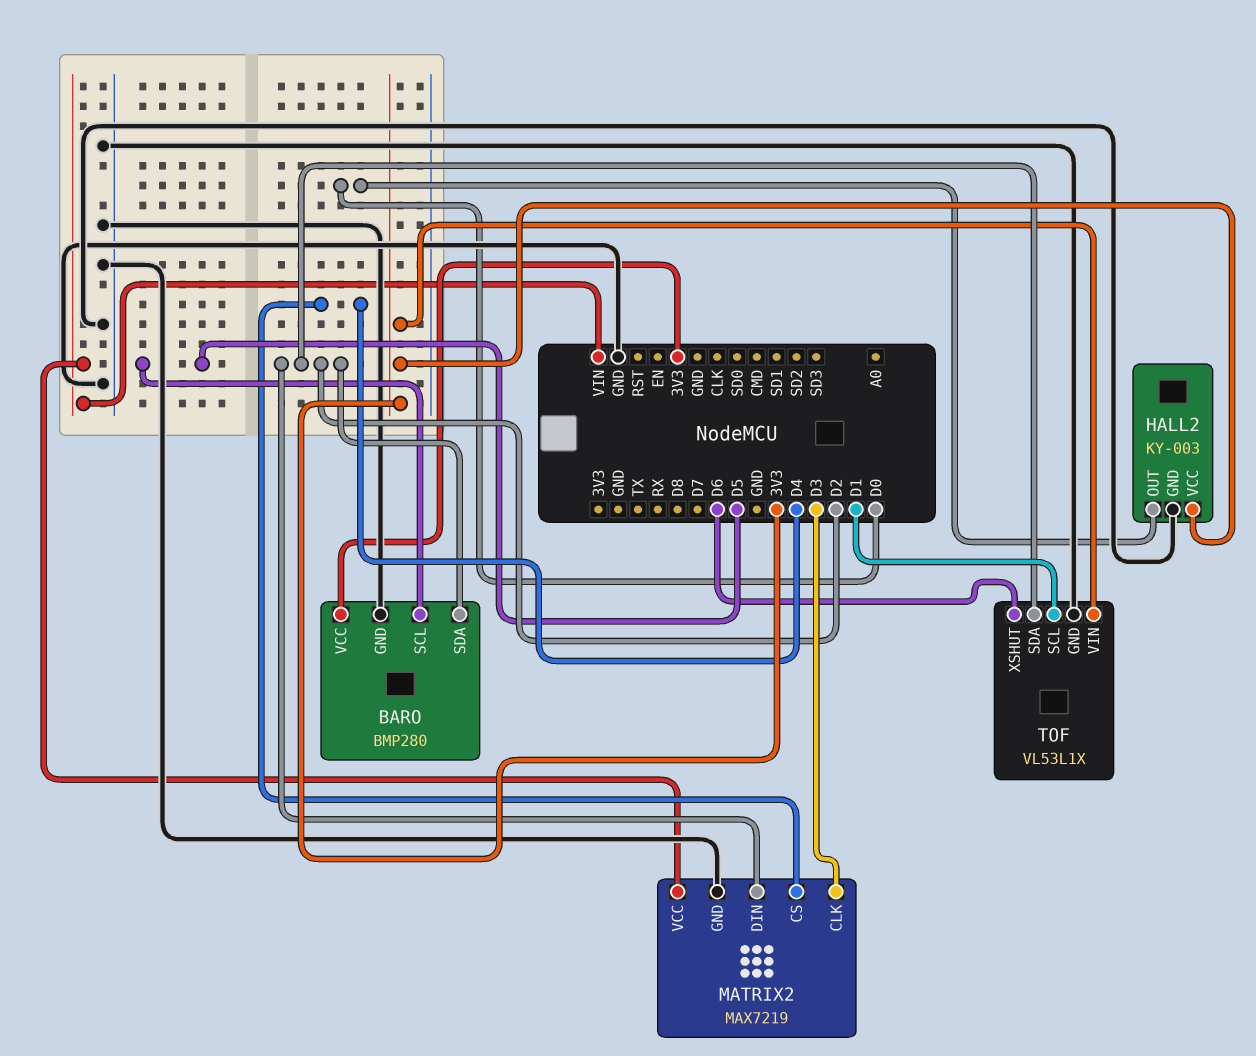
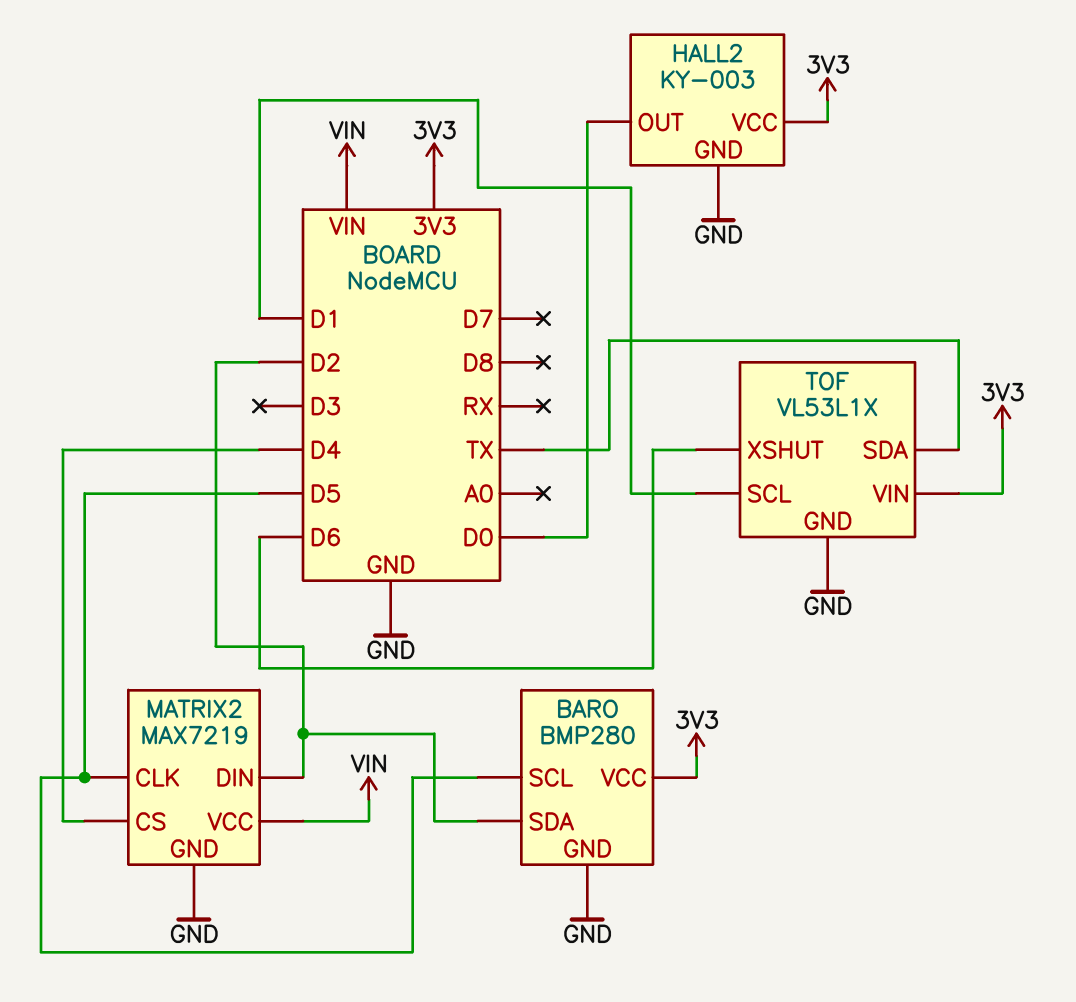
MATRIX2 pin CLK: D3 -> D5
TOF pin SDA: D2 -> TX

